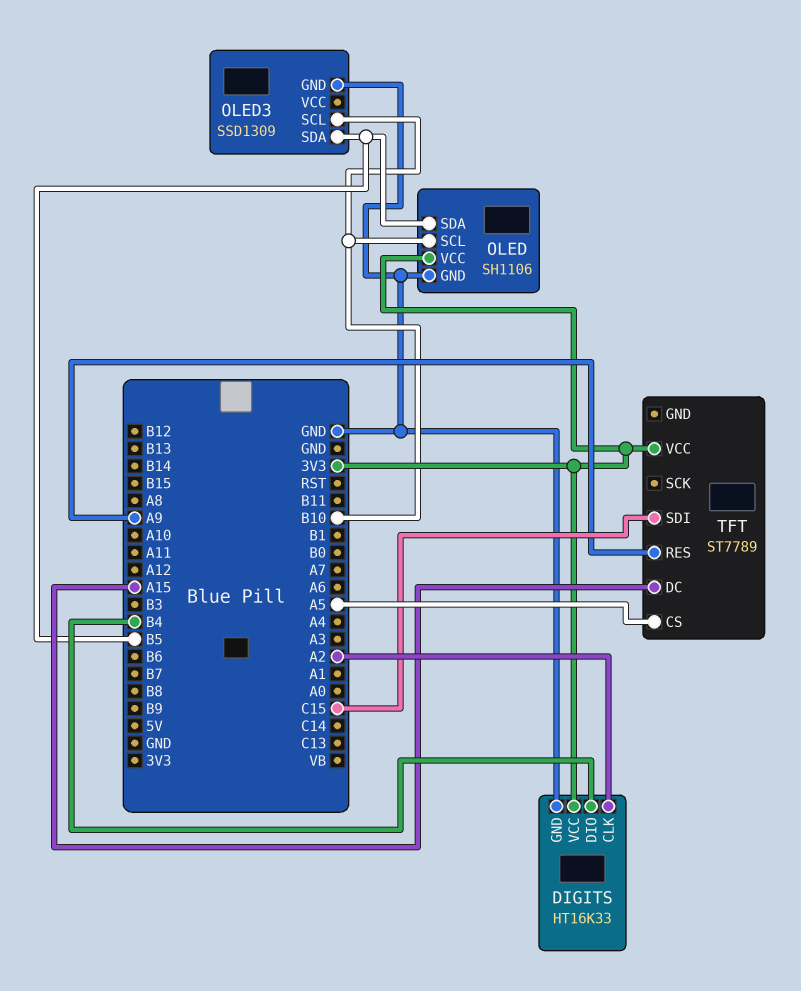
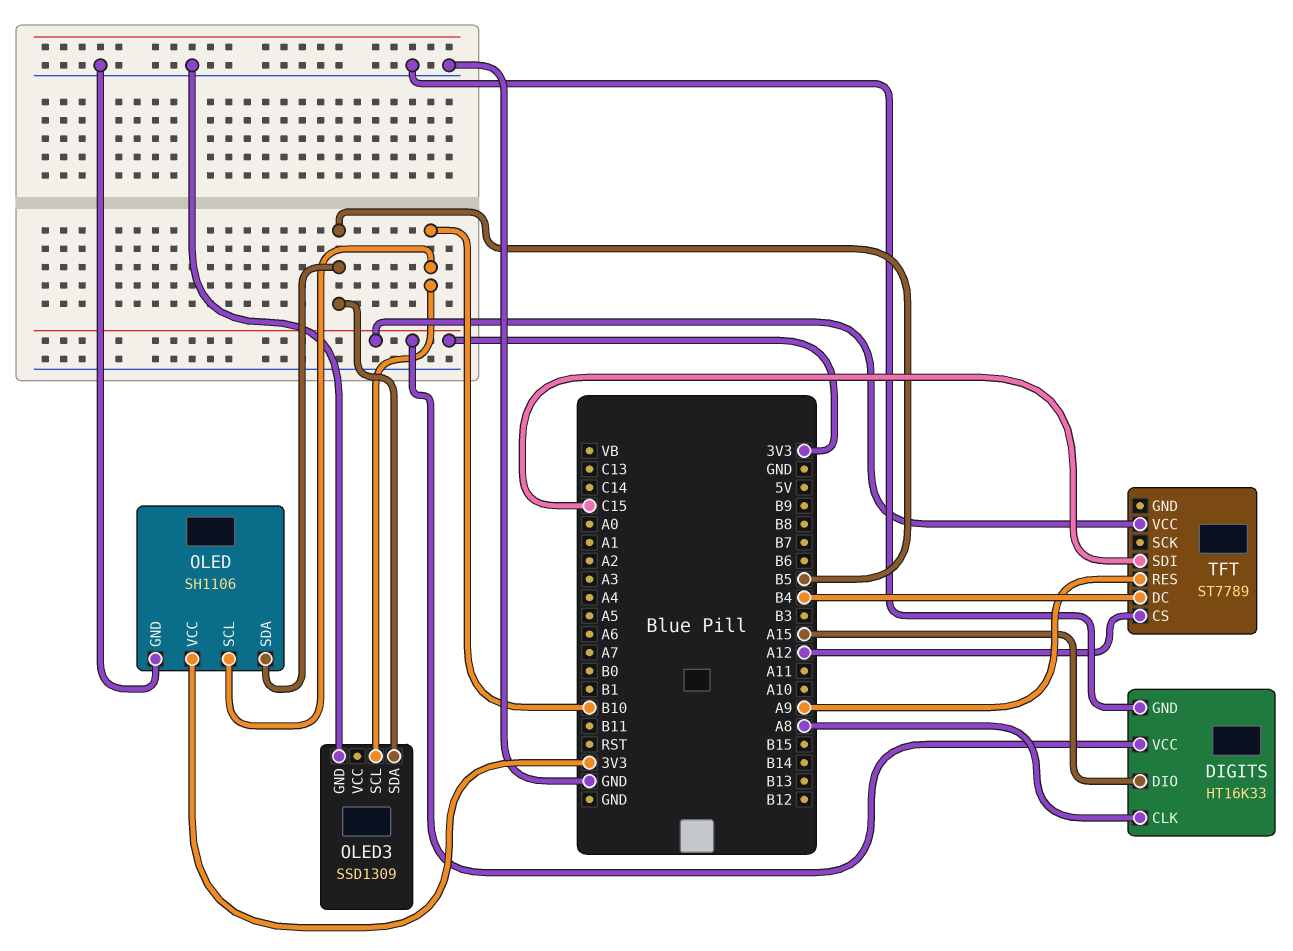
DIGITS pin CLK: A2 -> A8
DIGITS pin DIO: B4 -> A15
TFT pin CS: A5 -> A12
TFT pin DC: A15 -> B4

